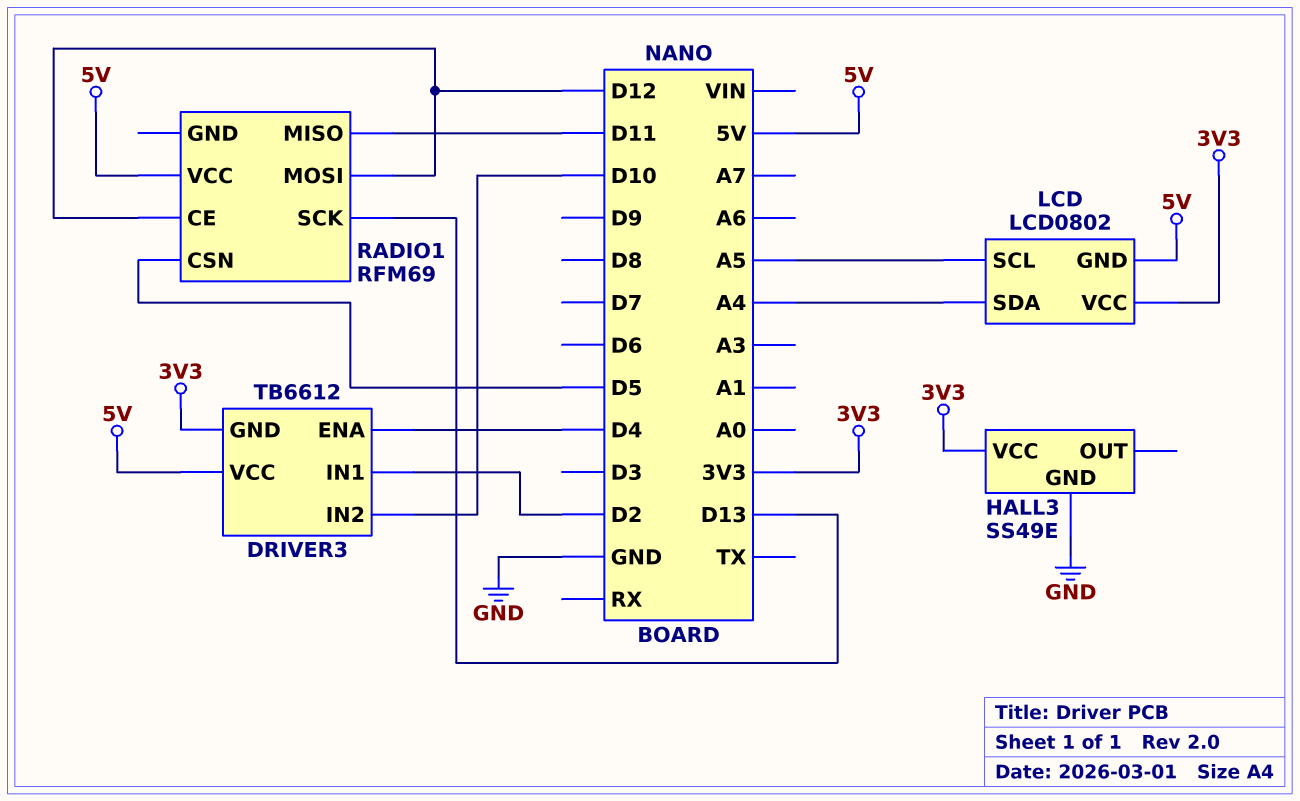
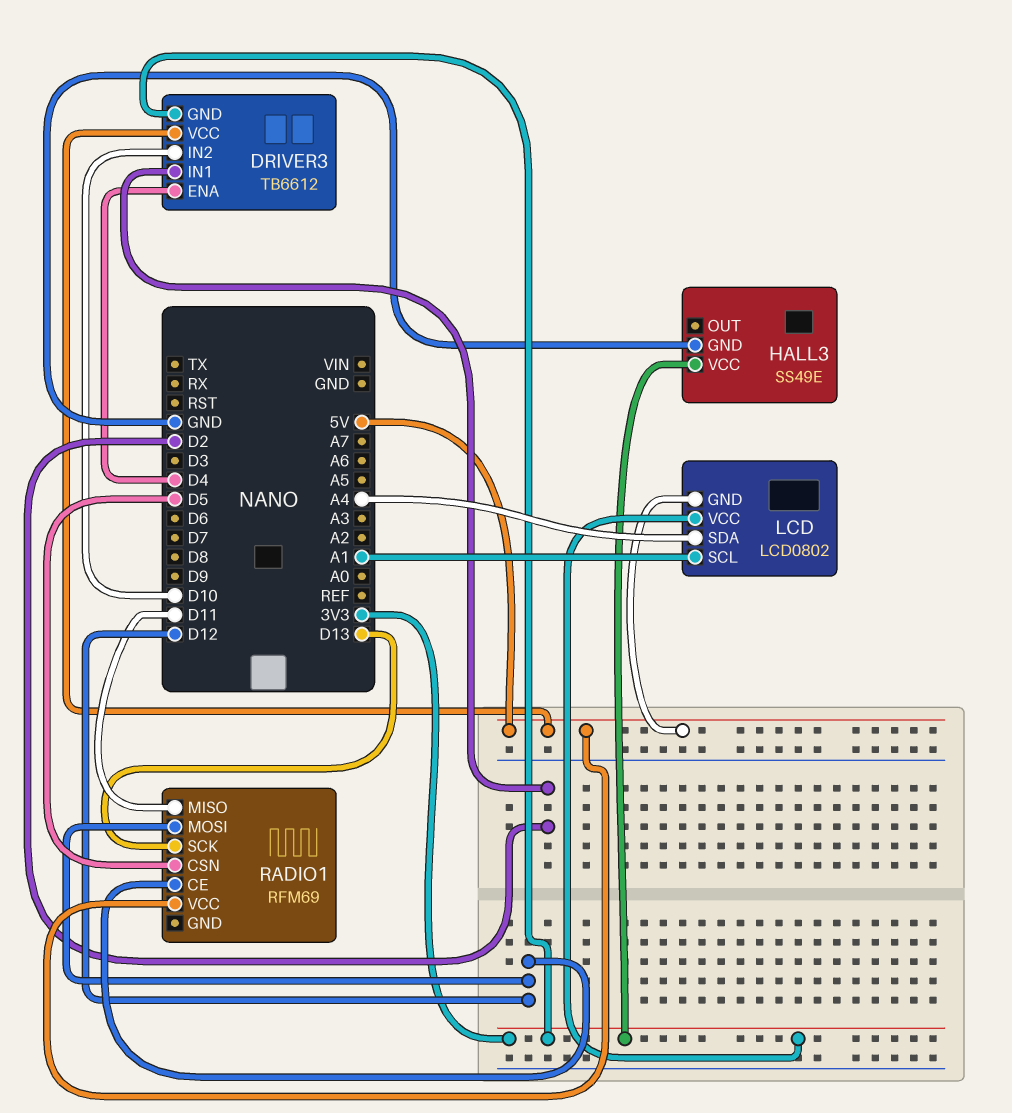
LCD pin SCL: A5 -> A1

